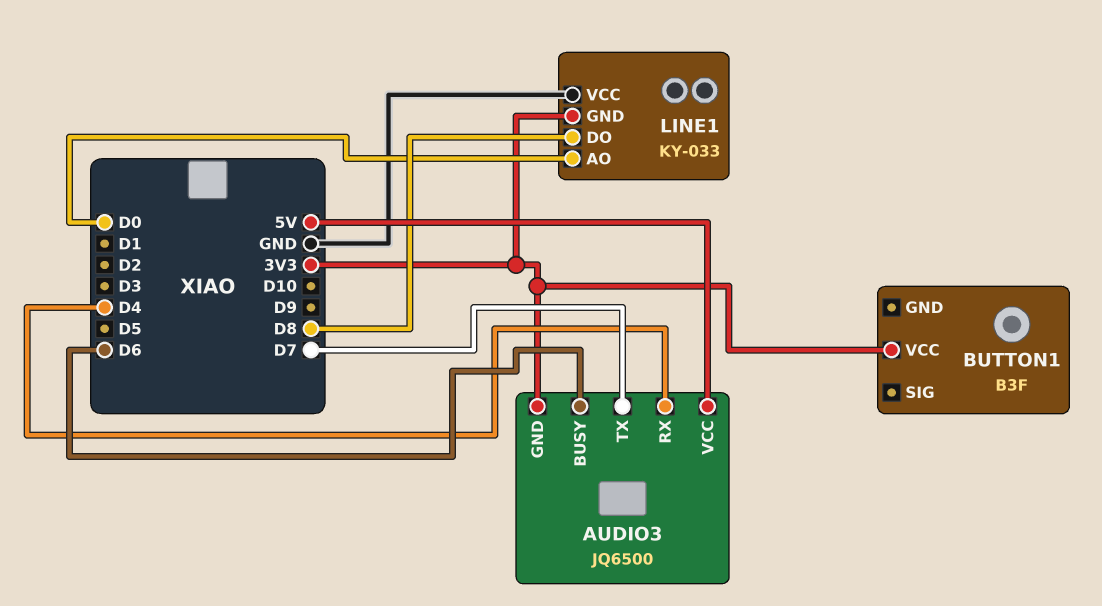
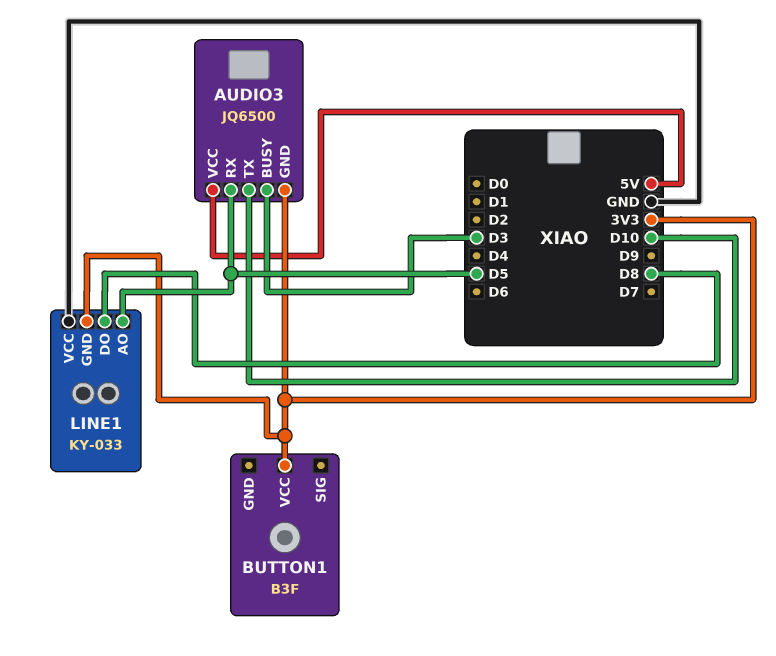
AUDIO3 pin BUSY: D6 -> D3
AUDIO3 pin RX: D4 -> D5
AUDIO3 pin TX: D7 -> D10
LINE1 pin AO: D0 -> D5

